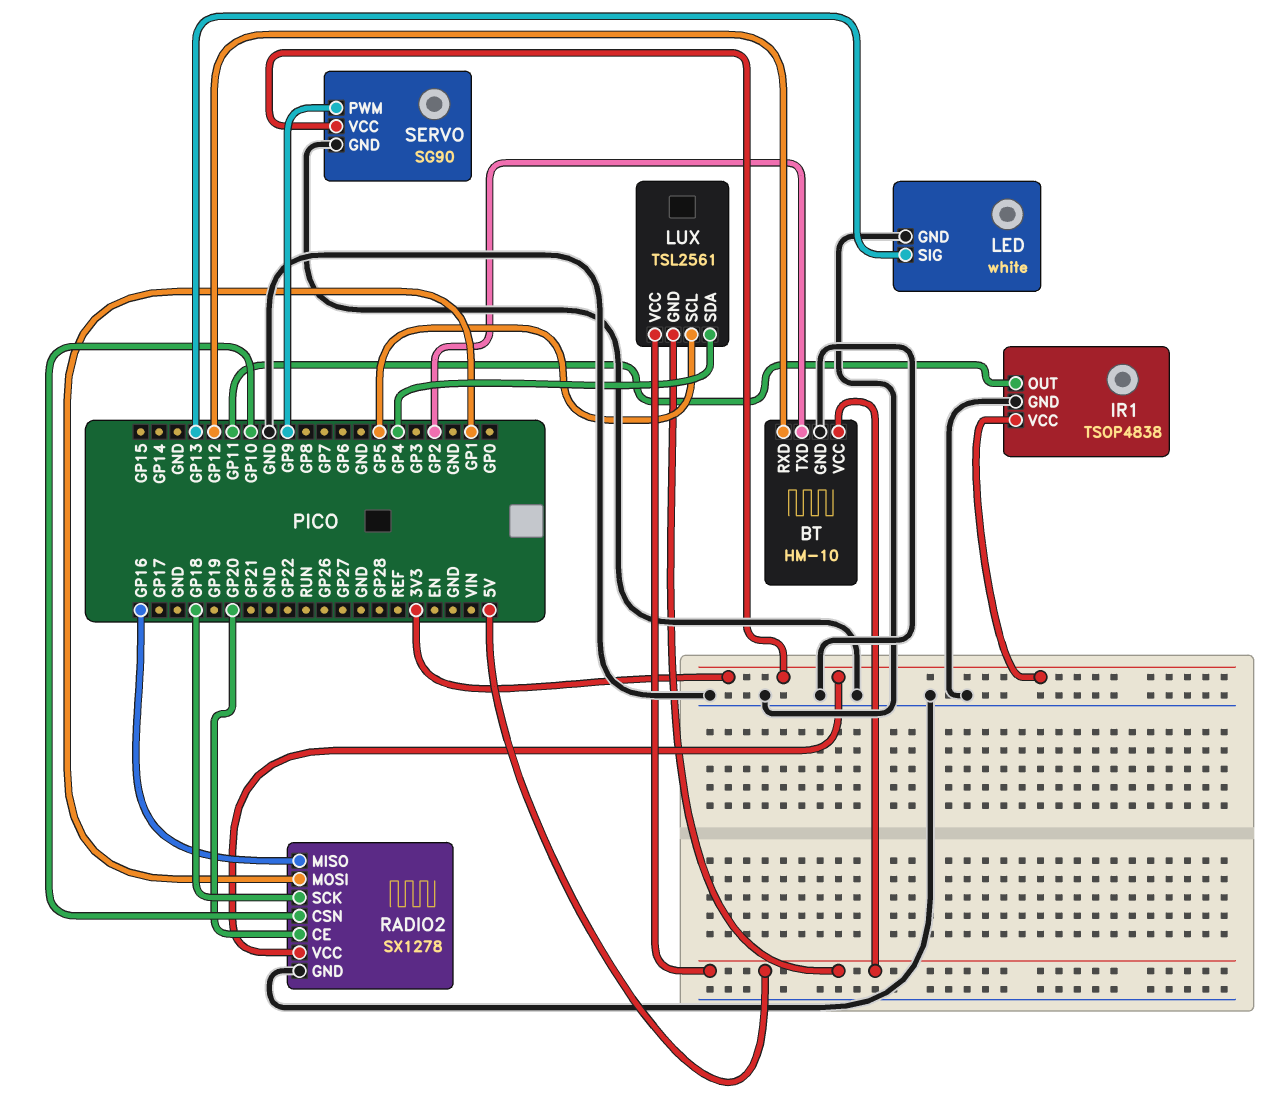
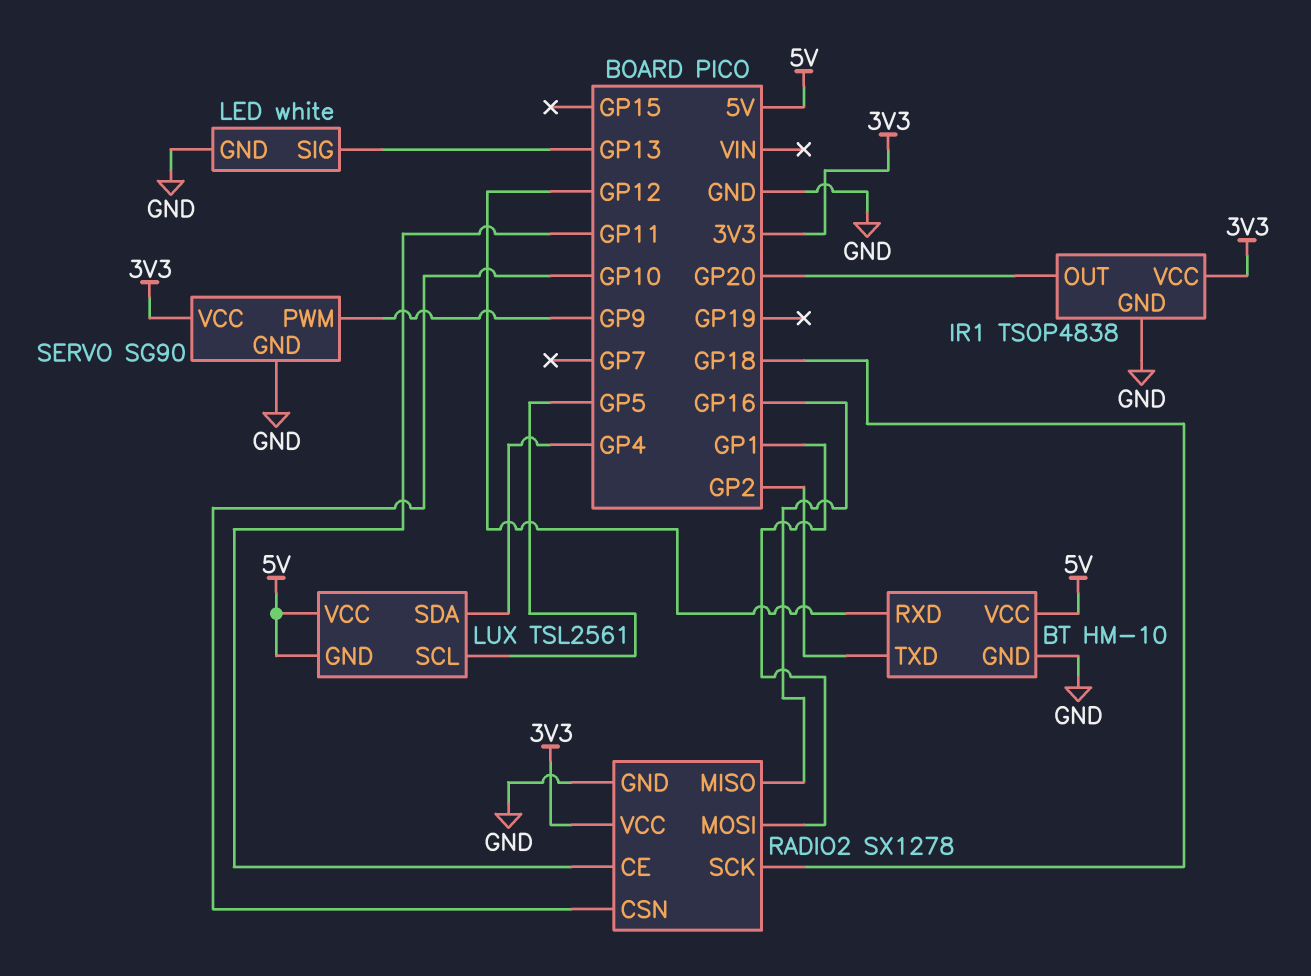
IR1 pin OUT: GP11 -> GP20
RADIO2 pin CE: GP20 -> GP11

